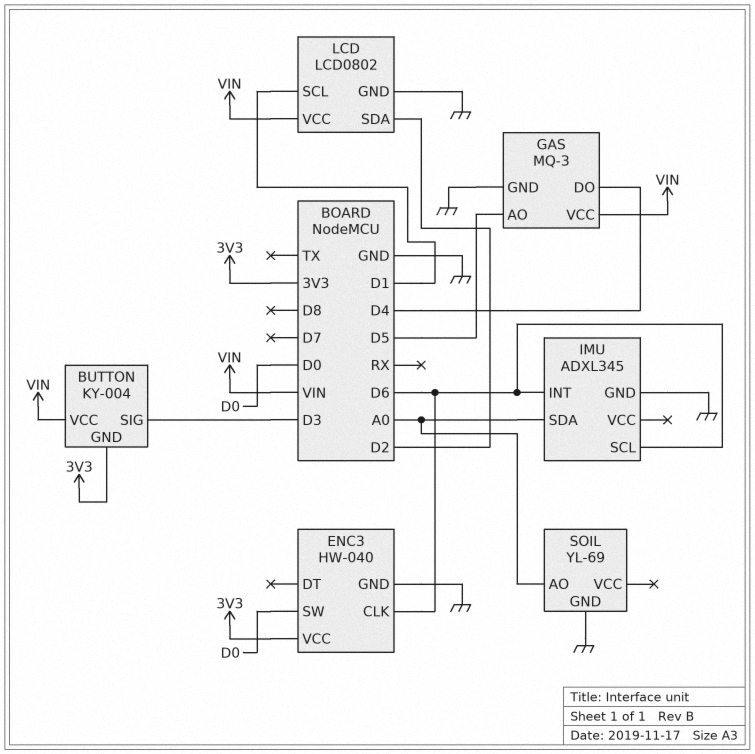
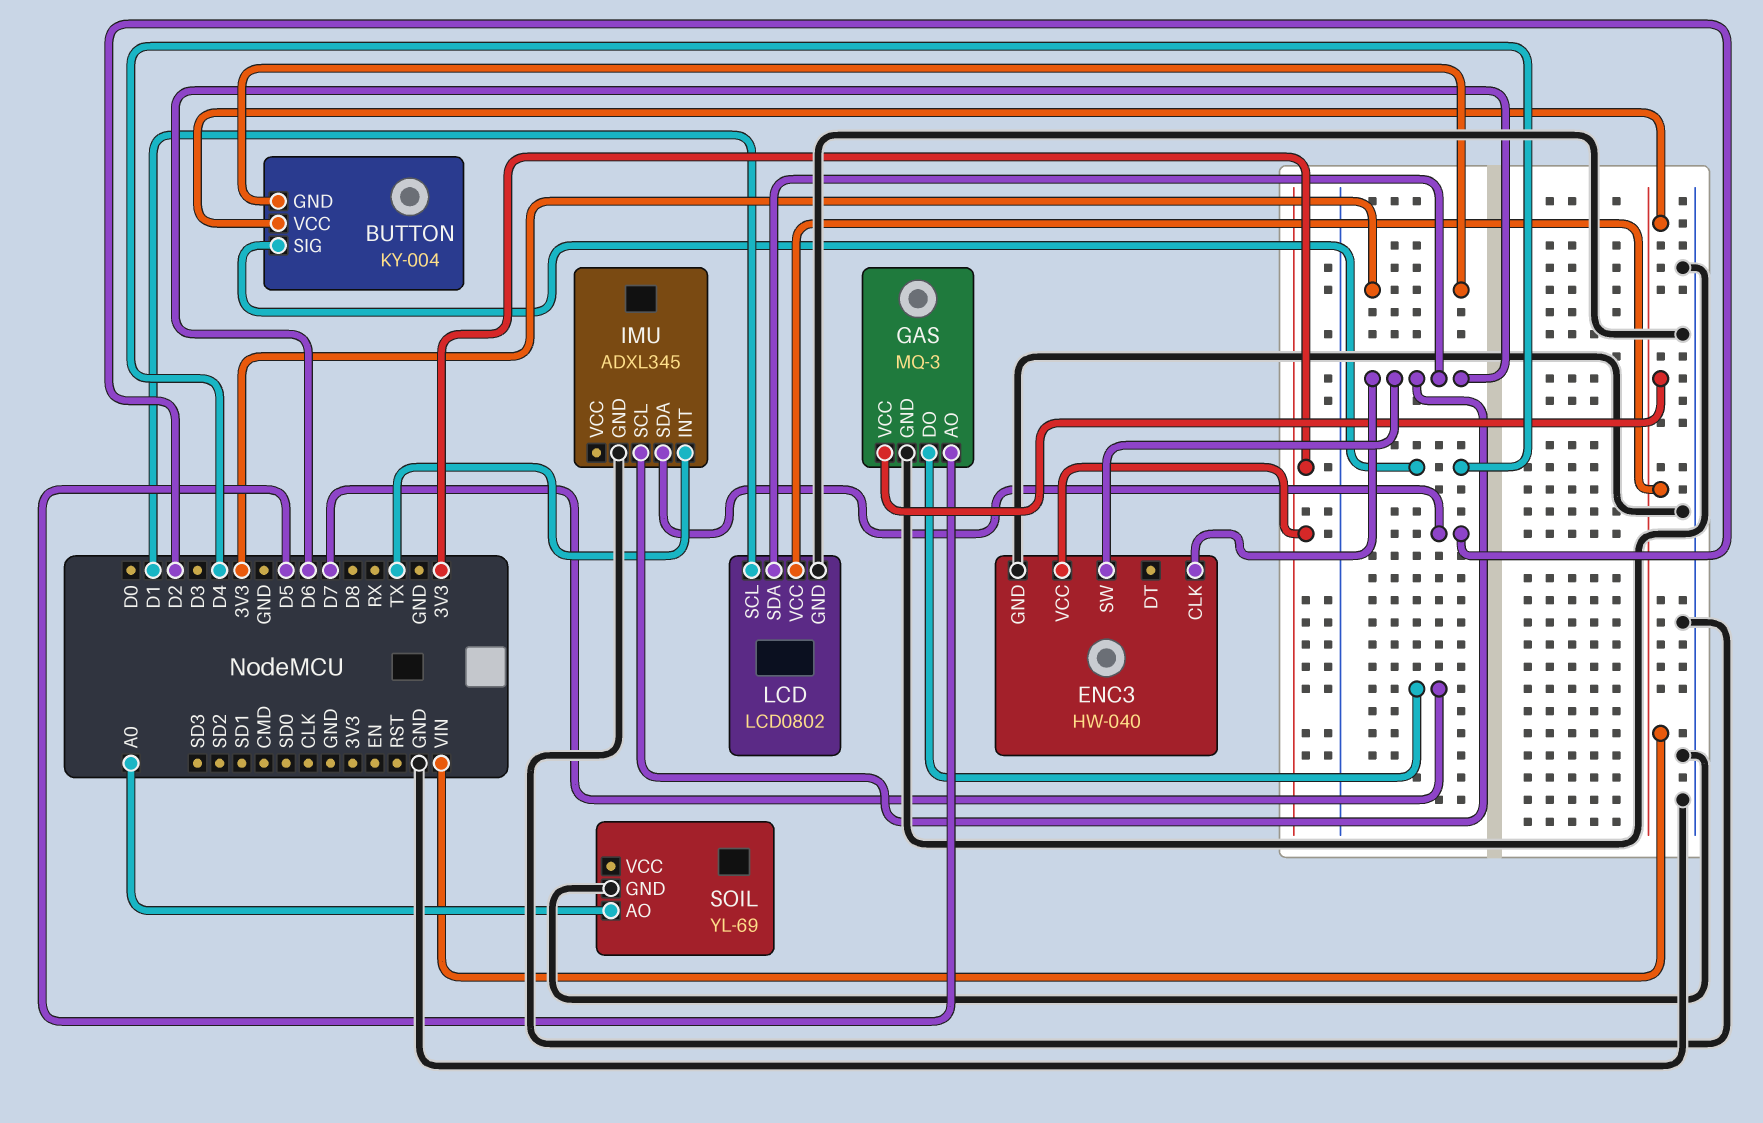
BUTTON pin SIG: D3 -> D4
ENC3 pin SW: D0 -> D6
GAS pin DO: D4 -> D7
IMU pin INT: D6 -> TX
IMU pin SDA: A0 -> D2
LCD pin SDA: D2 -> D6

